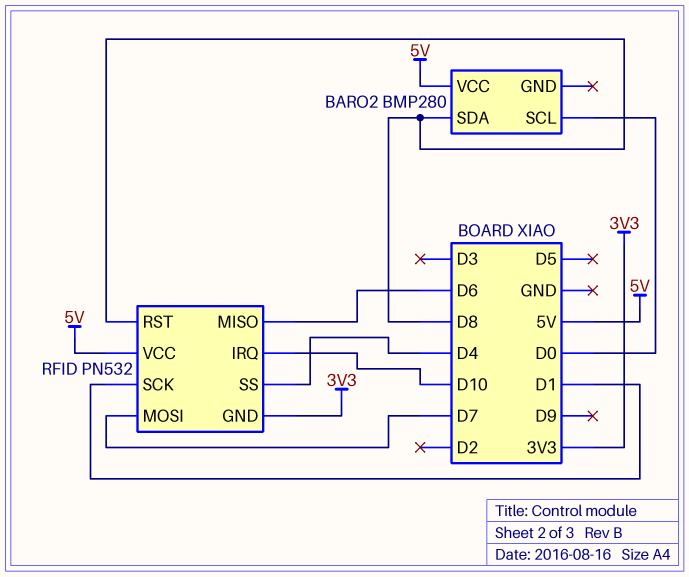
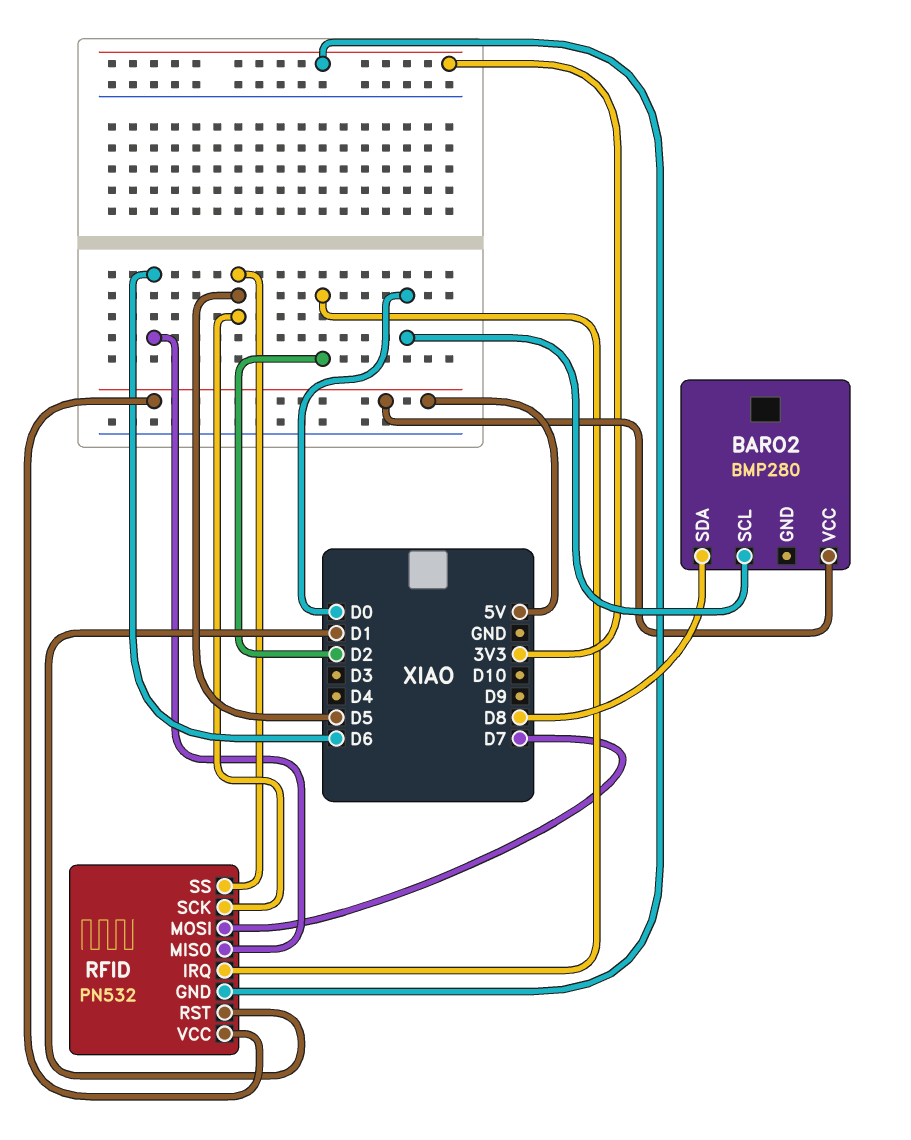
RFID pin IRQ: D10 -> D2
RFID pin RST: D8 -> D1
RFID pin SCK: D1 -> D5
RFID pin SS: D4 -> D5

